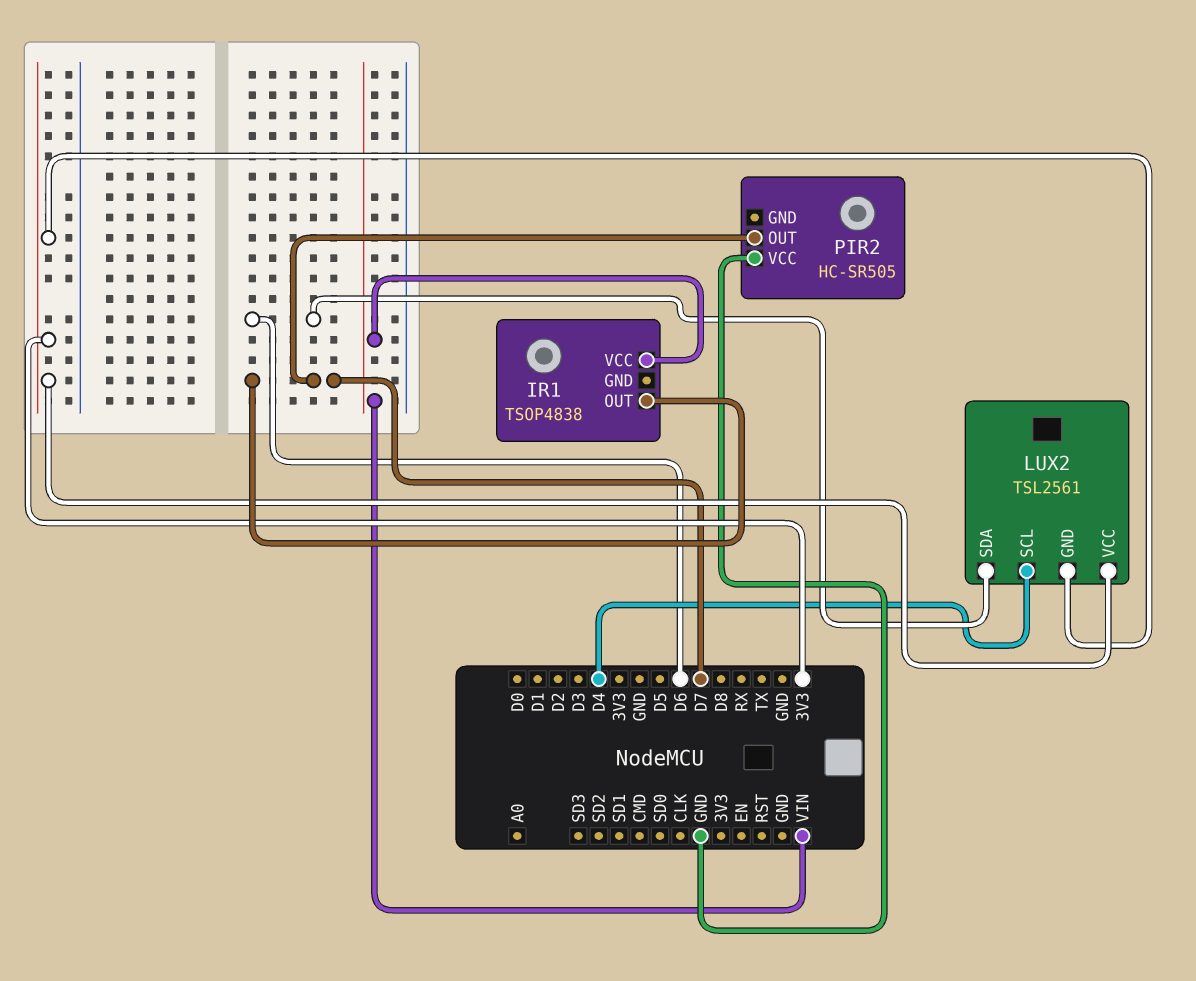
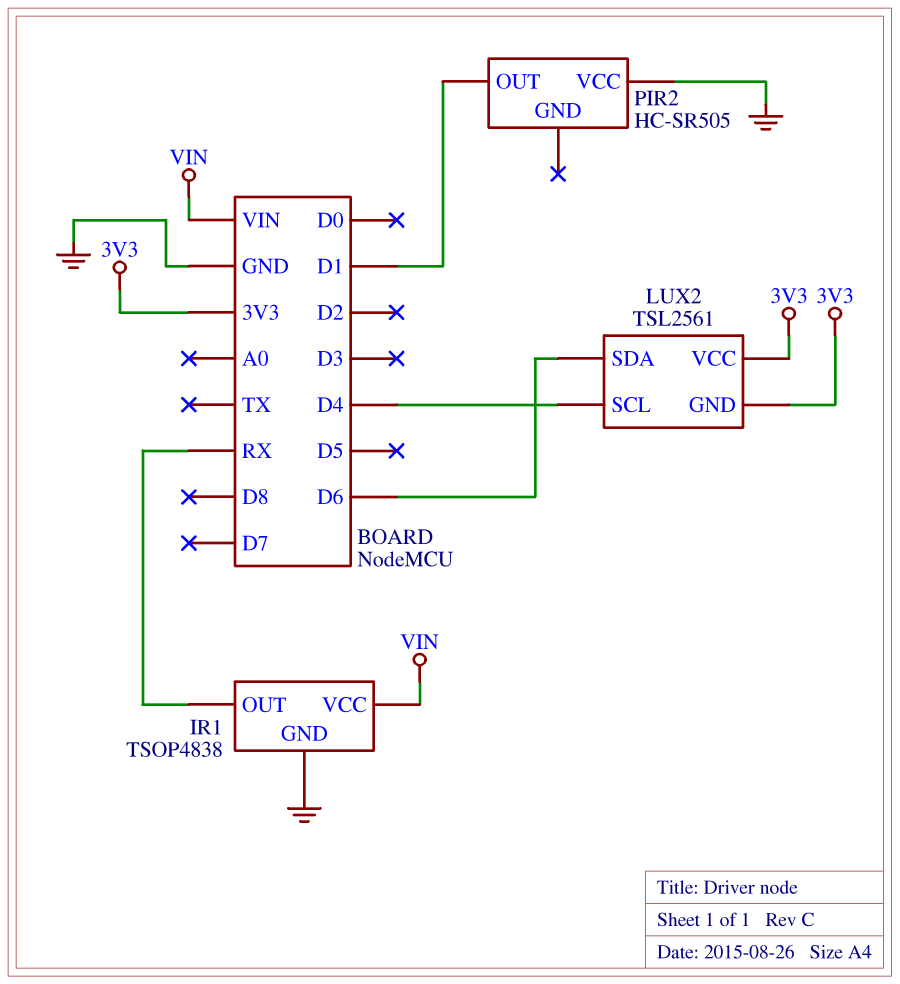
IR1 pin GND: none -> GND
IR1 pin OUT: D7 -> RX
PIR2 pin OUT: D7 -> D1

